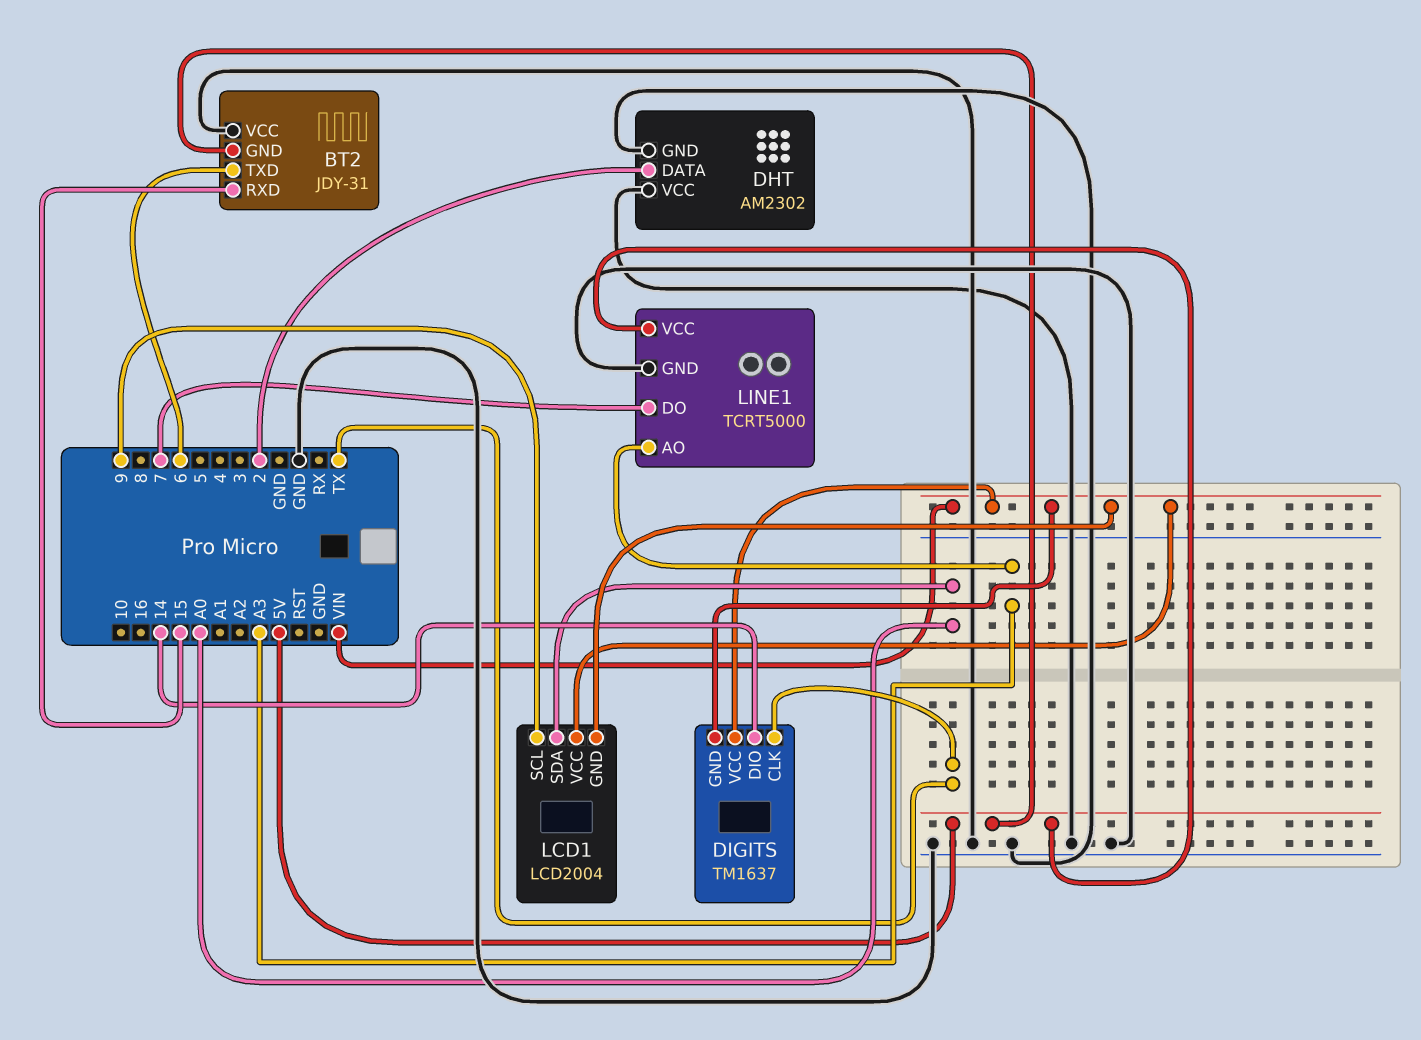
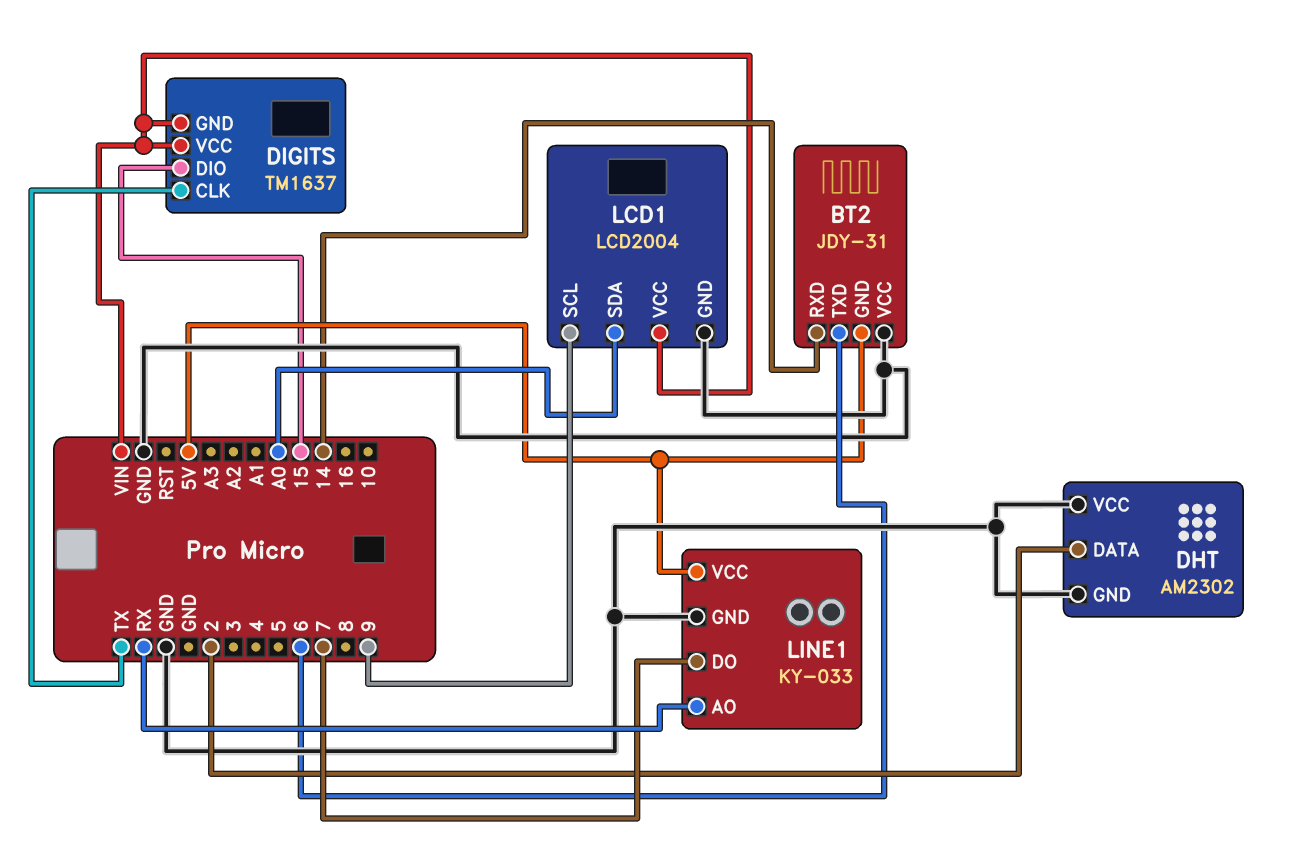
BT2 pin RXD: 15 -> 14
DIGITS pin DIO: 14 -> 15
LCD1 pin GND: VIN -> GND
LINE1: TCRT5000 -> KY-033
LINE1 pin AO: A3 -> RX

